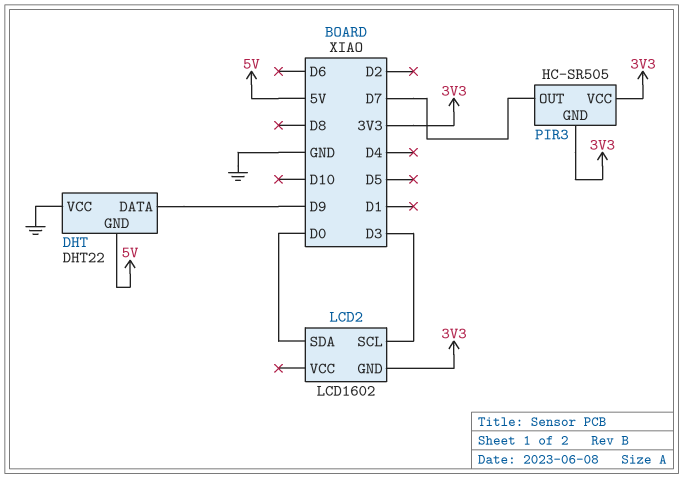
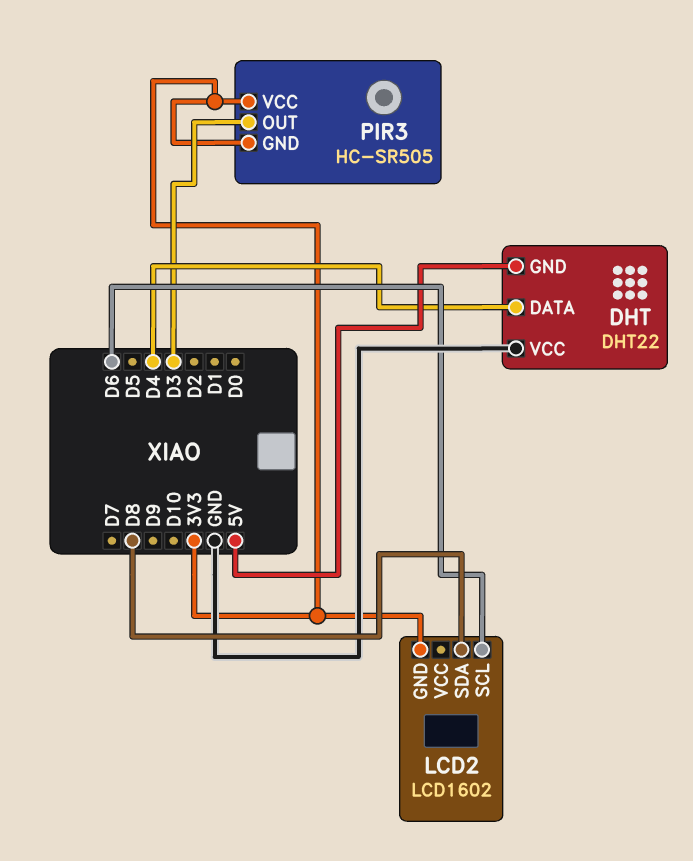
DHT pin DATA: D9 -> D4
LCD2 pin SCL: D3 -> D6
LCD2 pin SDA: D0 -> D8
PIR3 pin OUT: D7 -> D3

